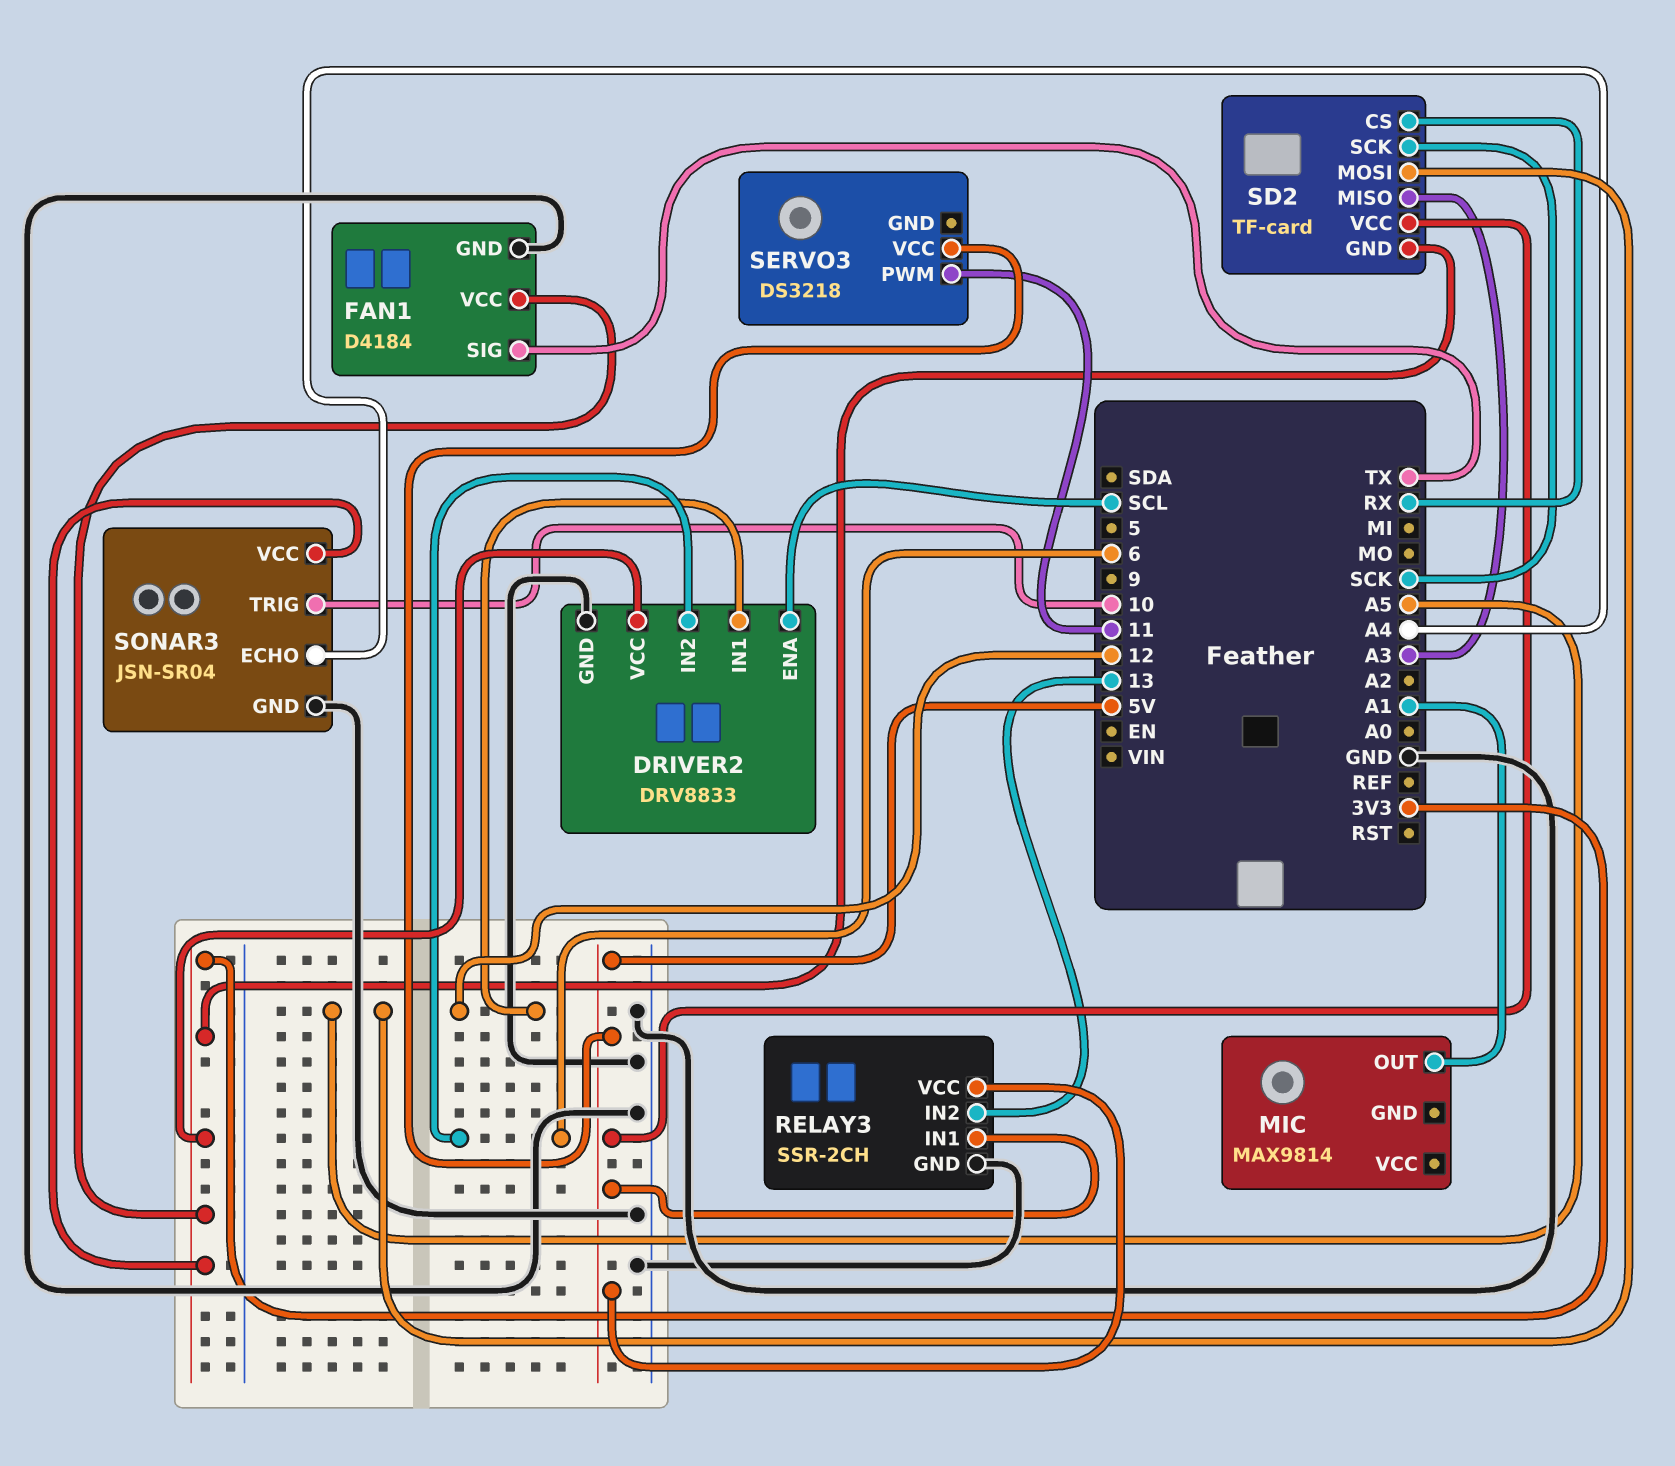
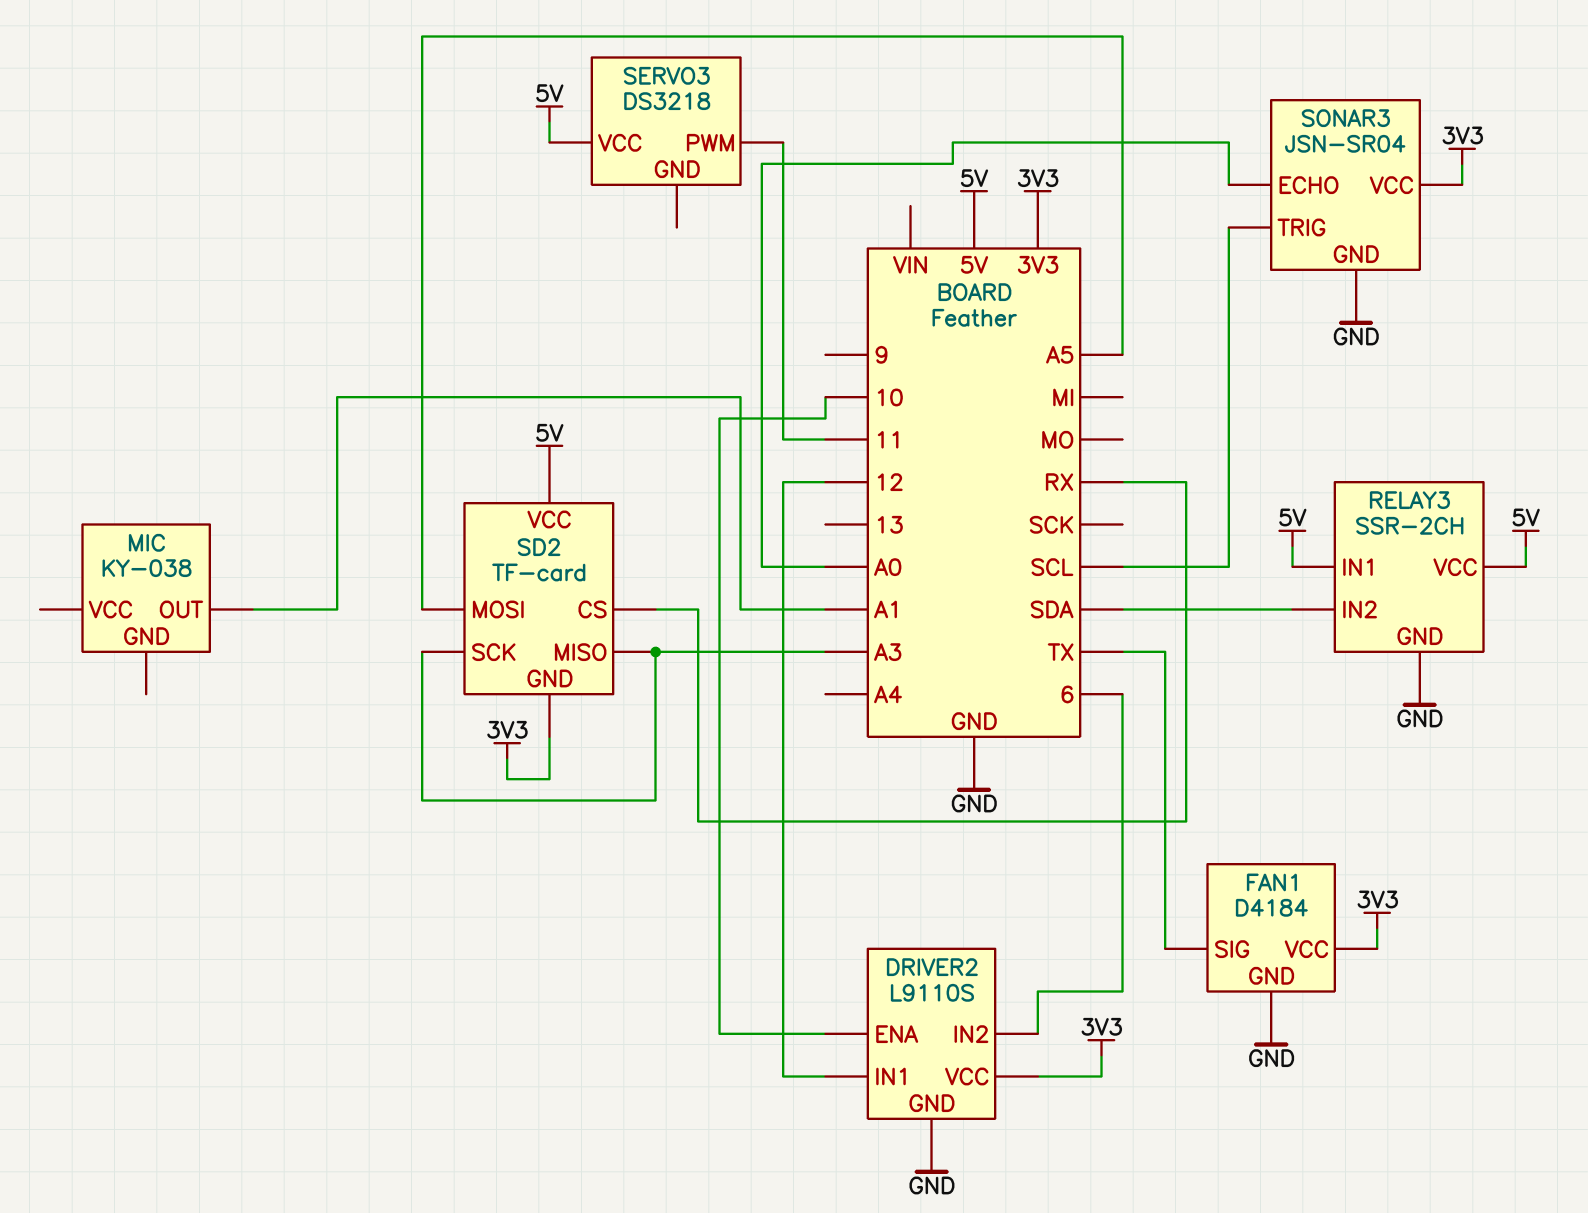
DRIVER2: DRV8833 -> L9110S
DRIVER2 pin ENA: SCL -> 10
MIC: MAX9814 -> KY-038
RELAY3 pin IN2: 13 -> SDA
SD2 pin SCK: SCK -> A3
SONAR3 pin ECHO: A4 -> A0
SONAR3 pin TRIG: 10 -> SCL

